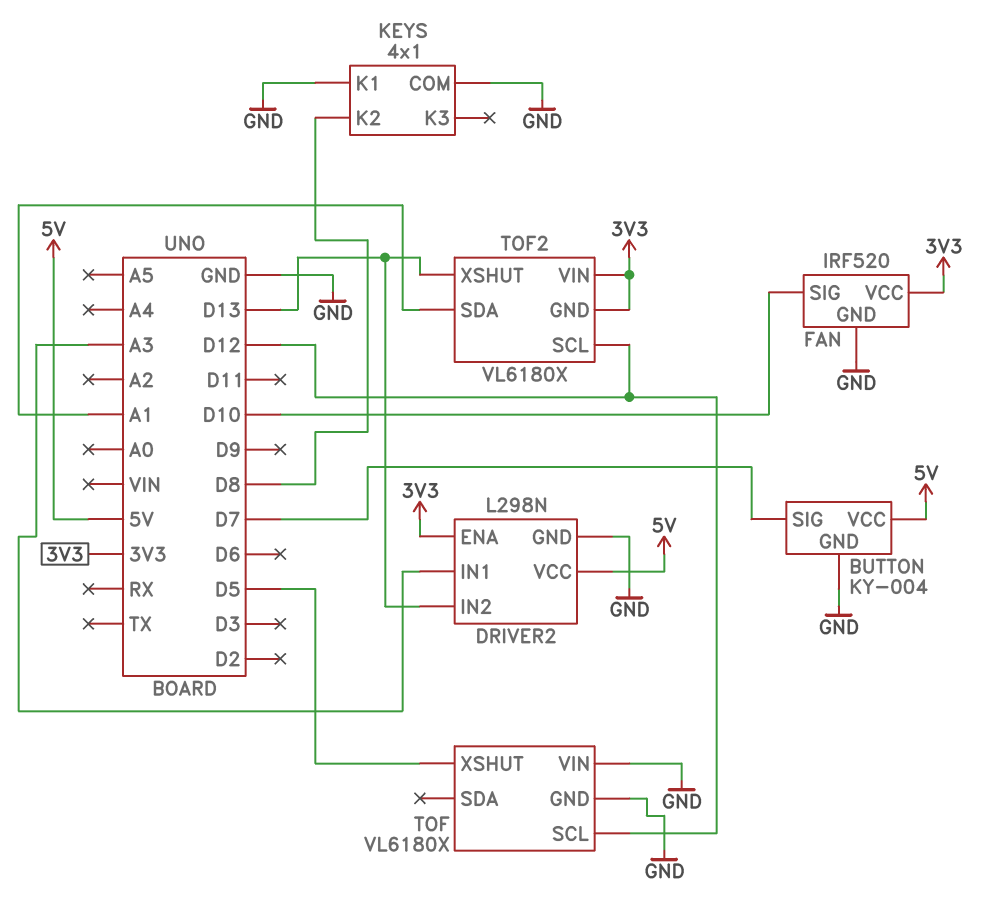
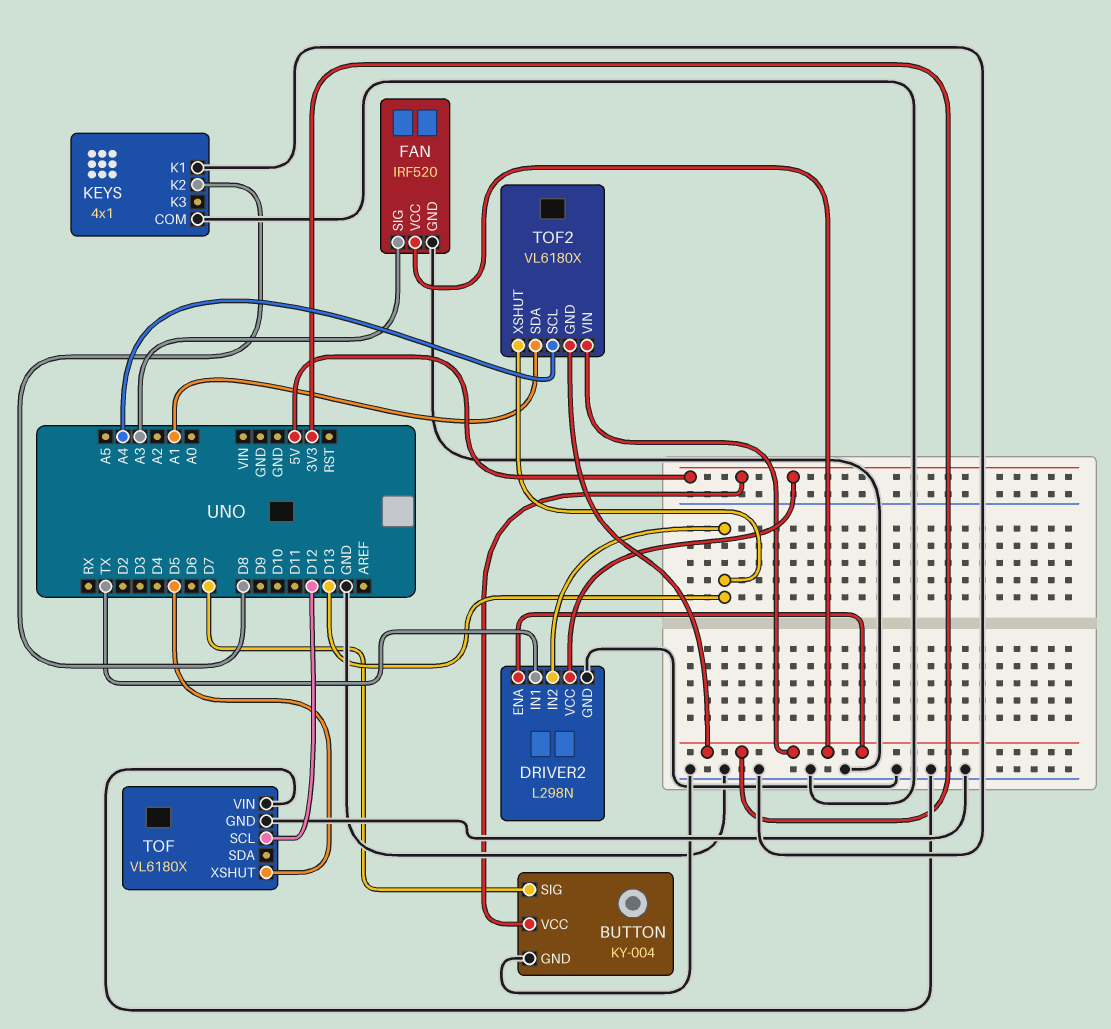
DRIVER2 pin IN1: A3 -> TX
FAN pin SIG: D10 -> A3
TOF2 pin SCL: D12 -> A4

